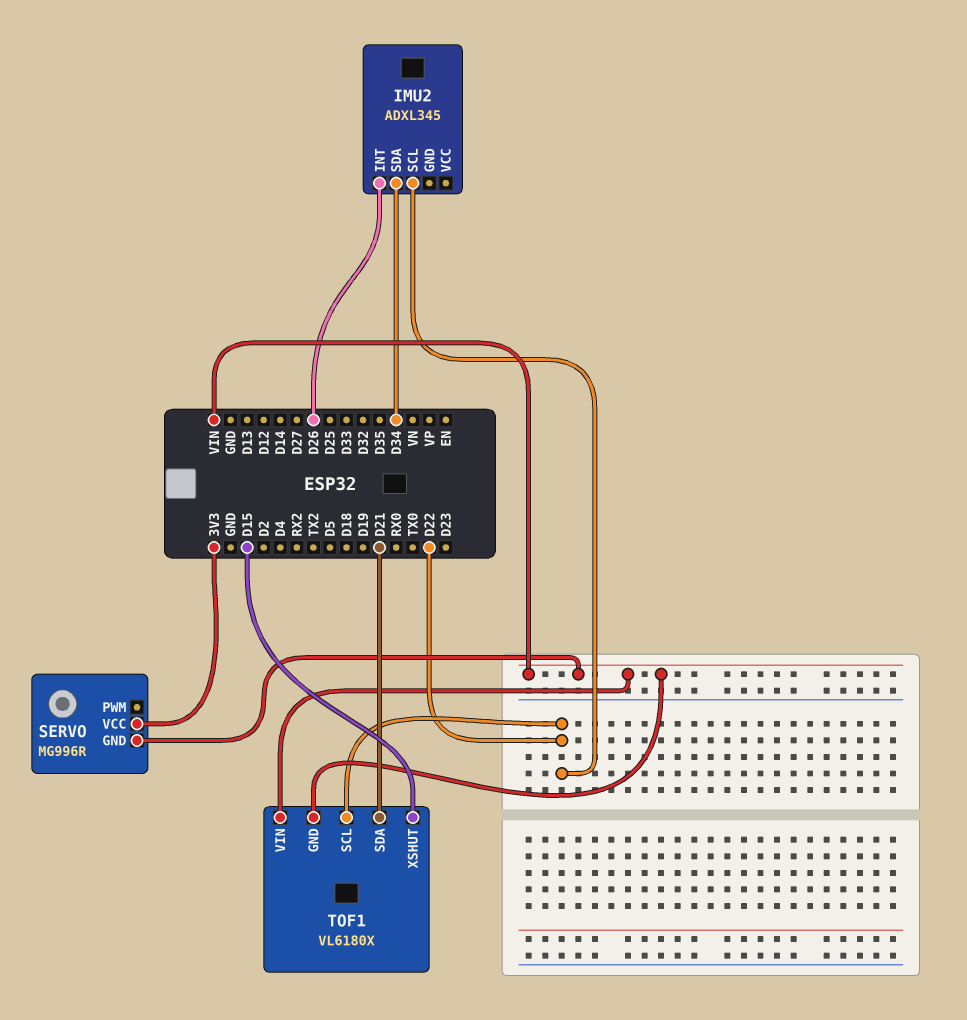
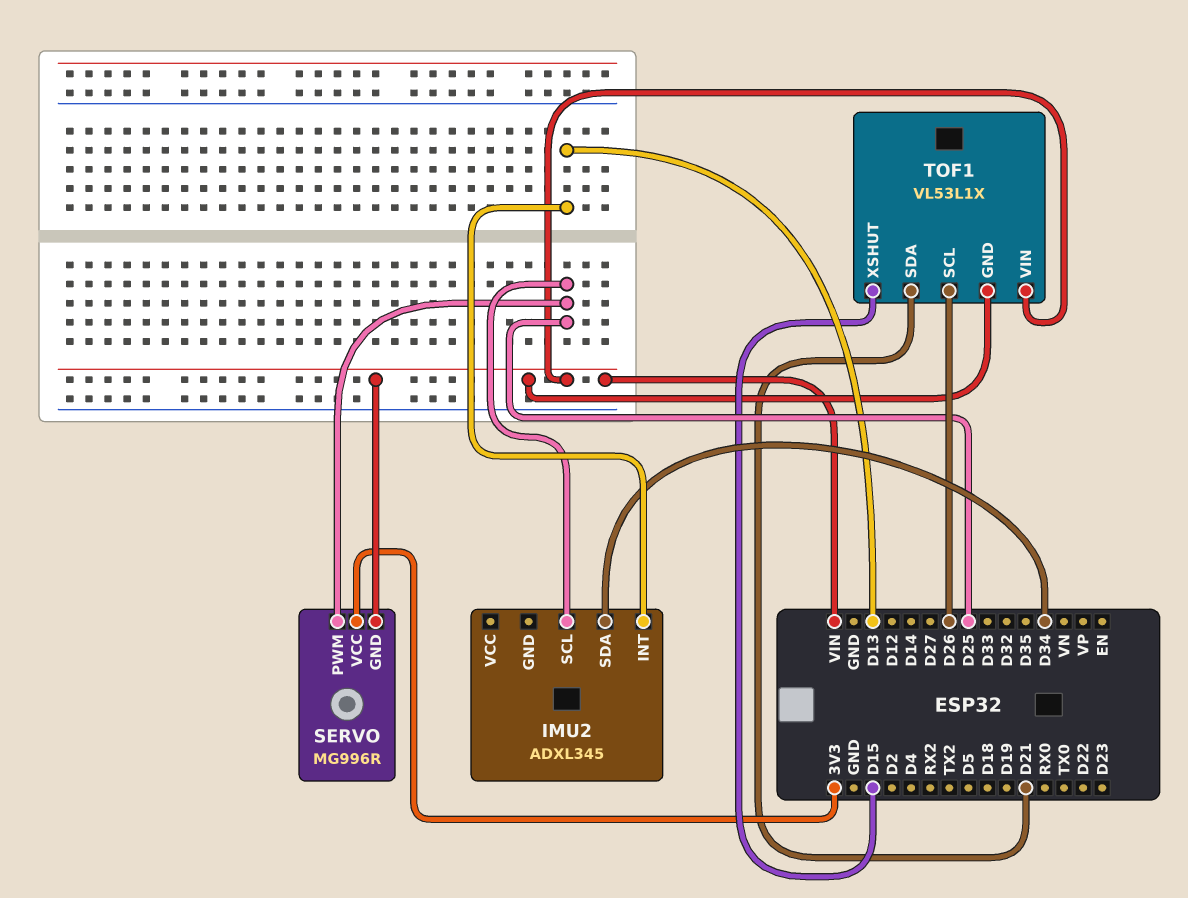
IMU2 pin INT: D26 -> D13
IMU2 pin SCL: D22 -> D25
SERVO pin PWM: none -> D25
TOF1: VL6180X -> VL53L1X
TOF1 pin SCL: D22 -> D26

